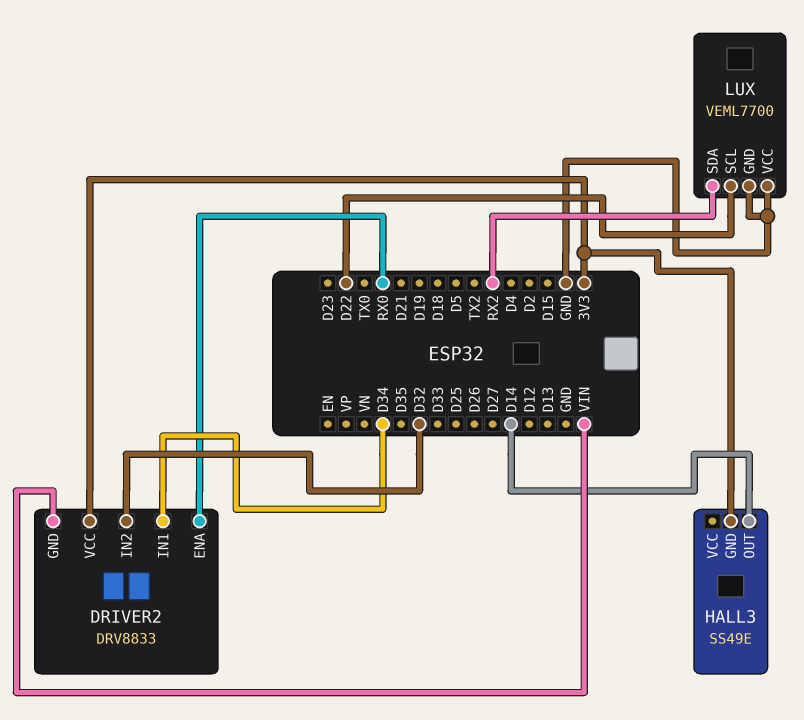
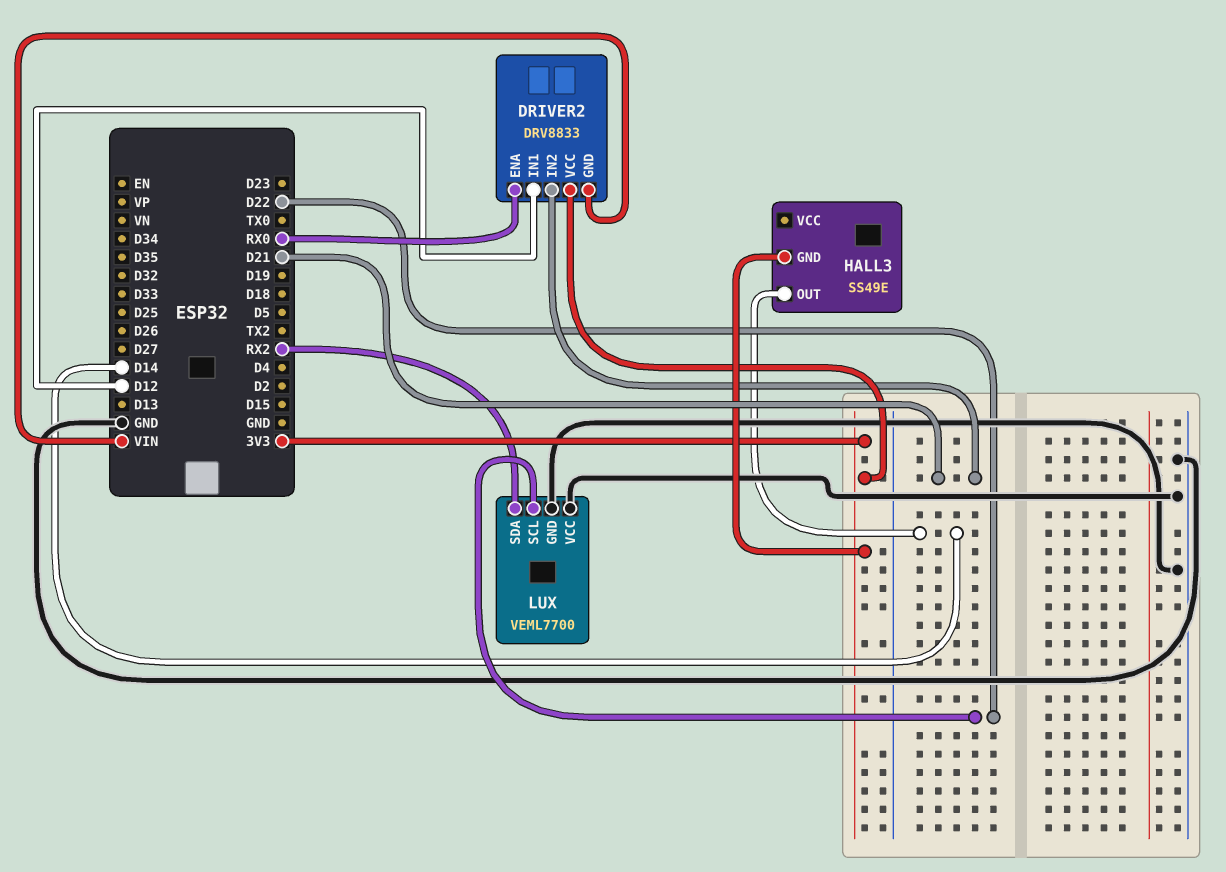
DRIVER2 pin IN1: D34 -> D12
DRIVER2 pin IN2: D32 -> D21

